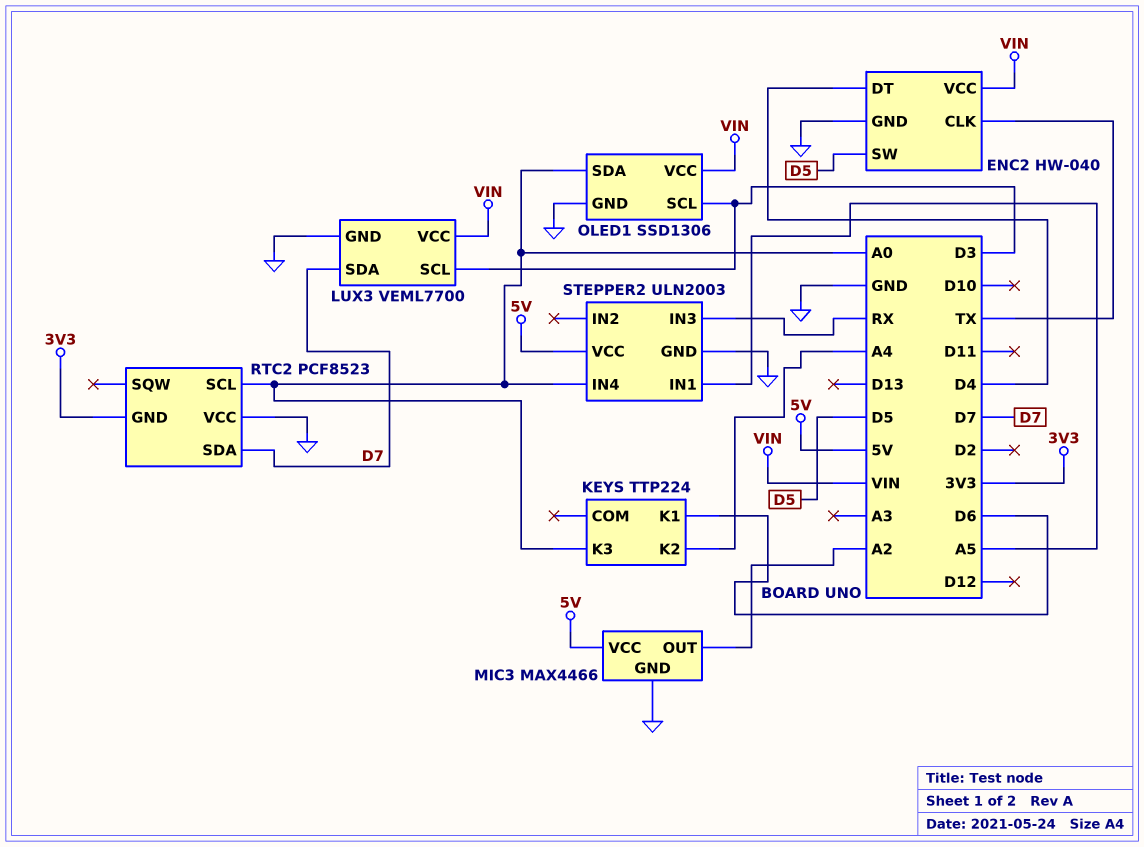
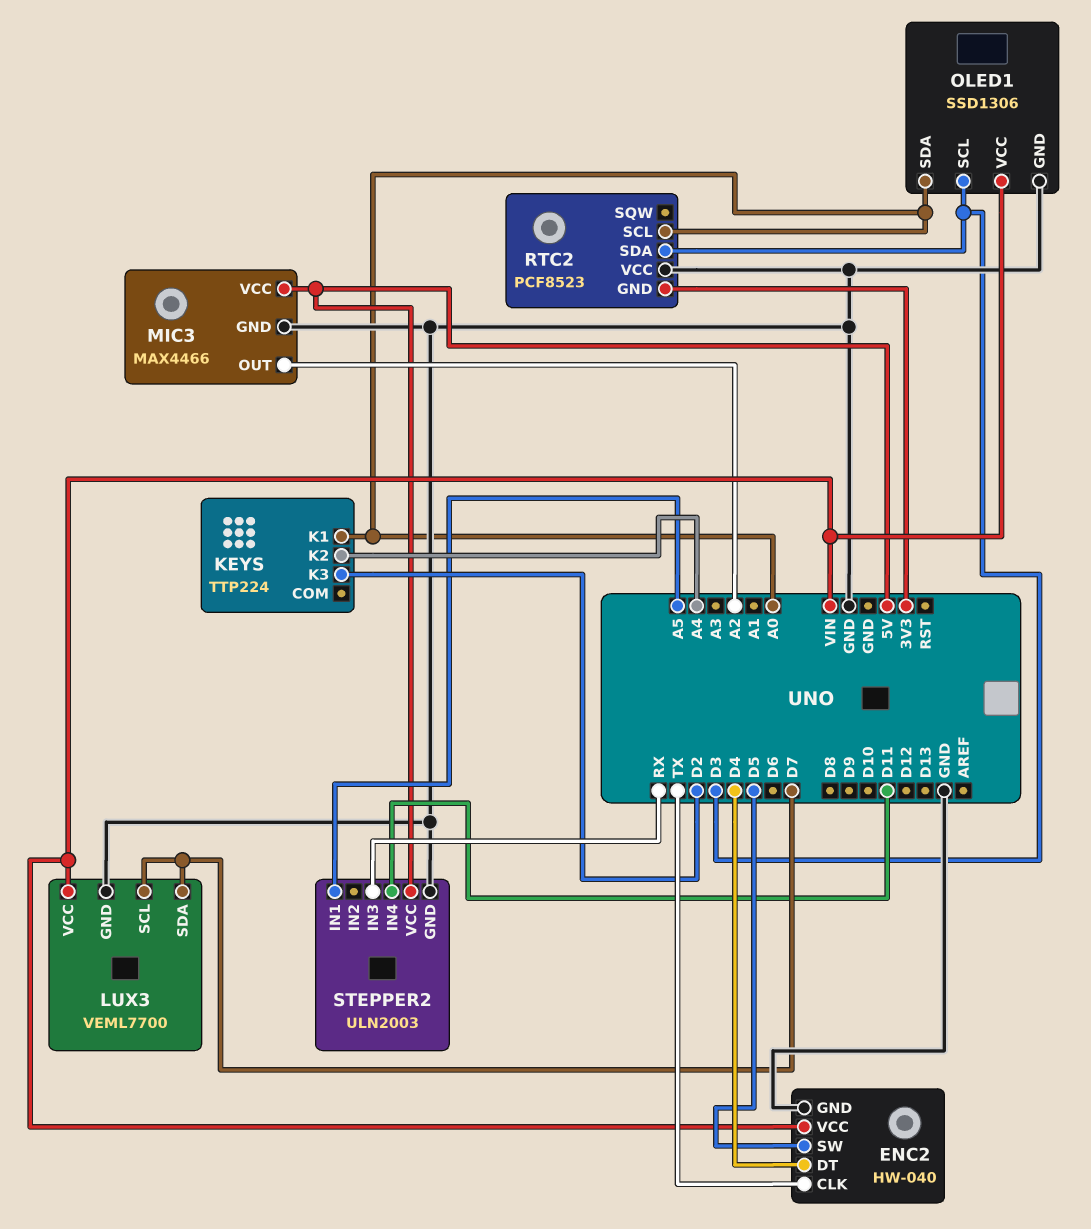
KEYS pin K1: D6 -> A0
KEYS pin K3: A0 -> D2
LUX3 pin SCL: D3 -> D7
RTC2 pin SDA: D7 -> D3
STEPPER2 pin IN4: A0 -> D11

